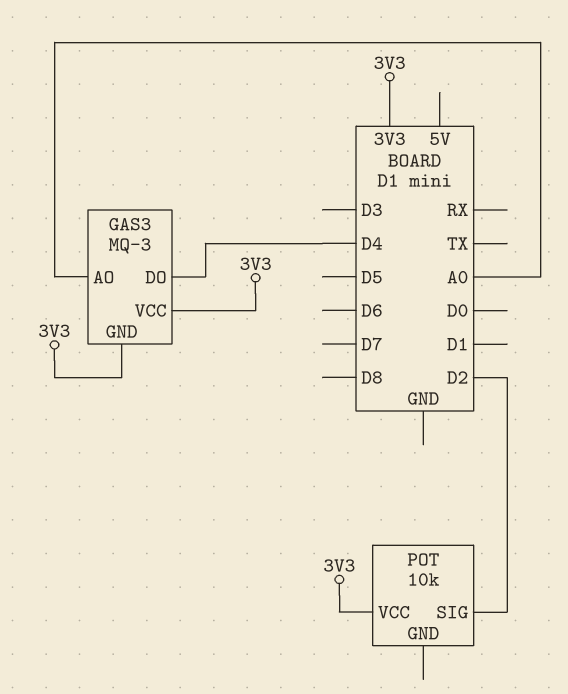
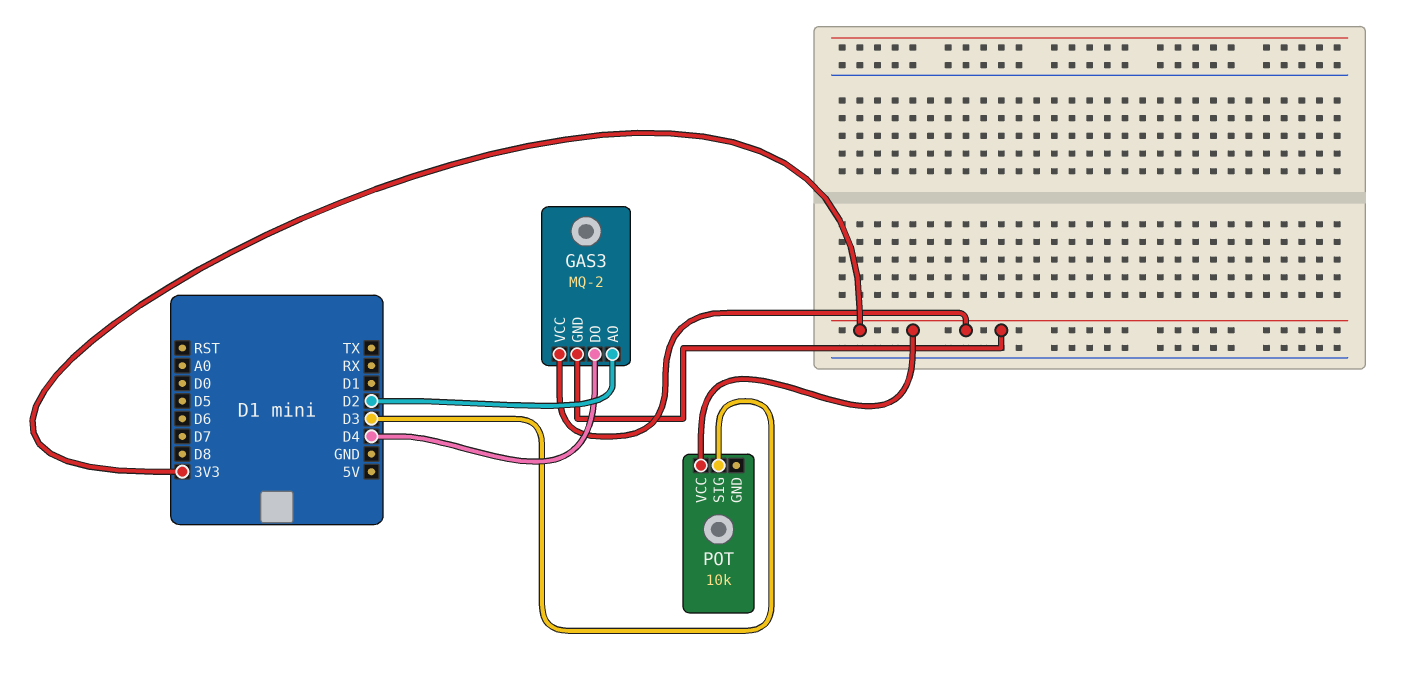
GAS3: MQ-3 -> MQ-2
GAS3 pin AO: A0 -> D2
POT pin SIG: D2 -> D3

